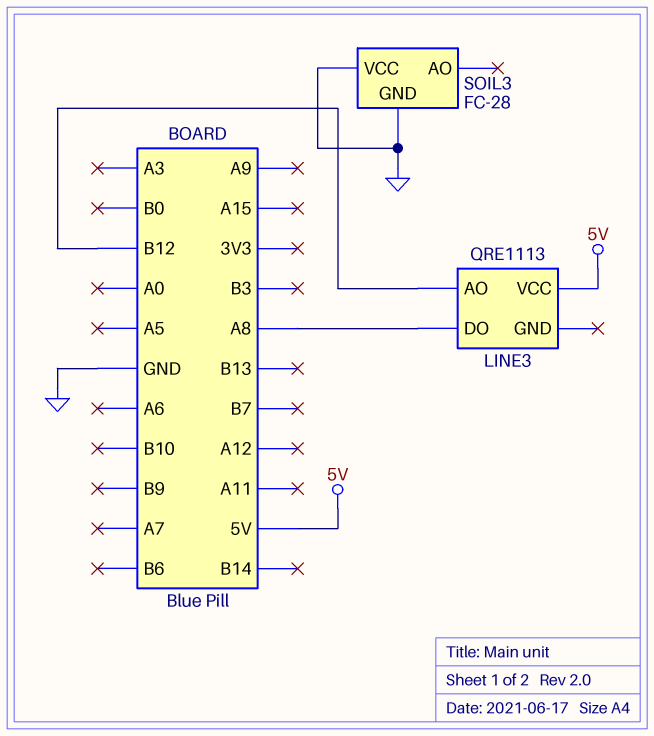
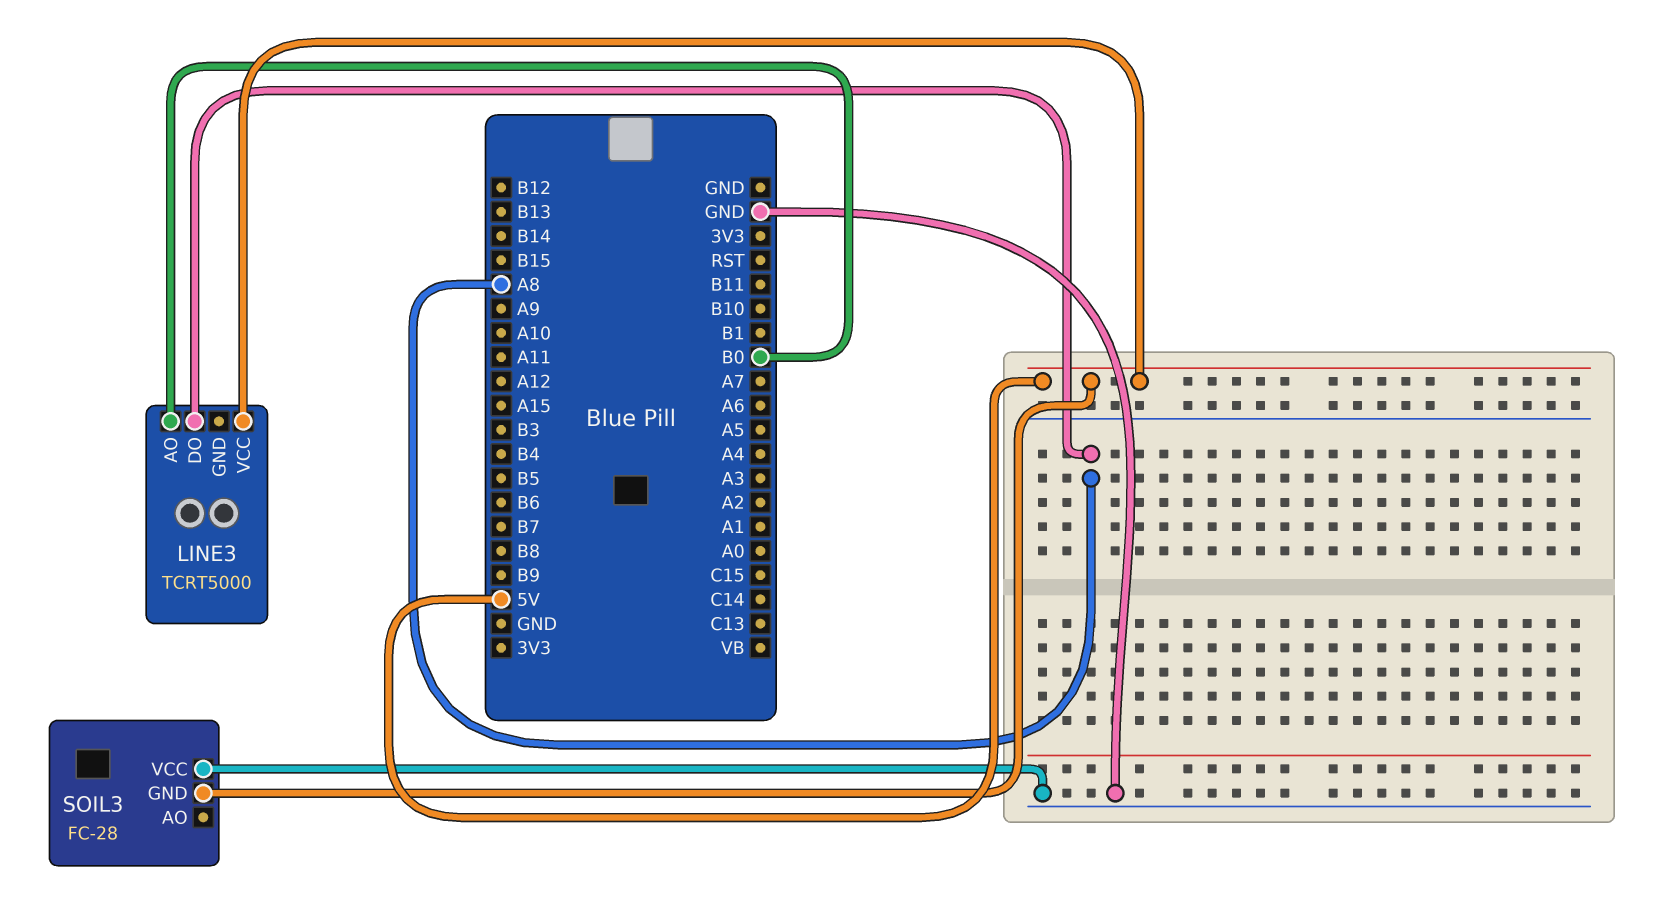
LINE3: QRE1113 -> TCRT5000
LINE3 pin AO: B12 -> B0
SOIL3 pin GND: GND -> 5V

